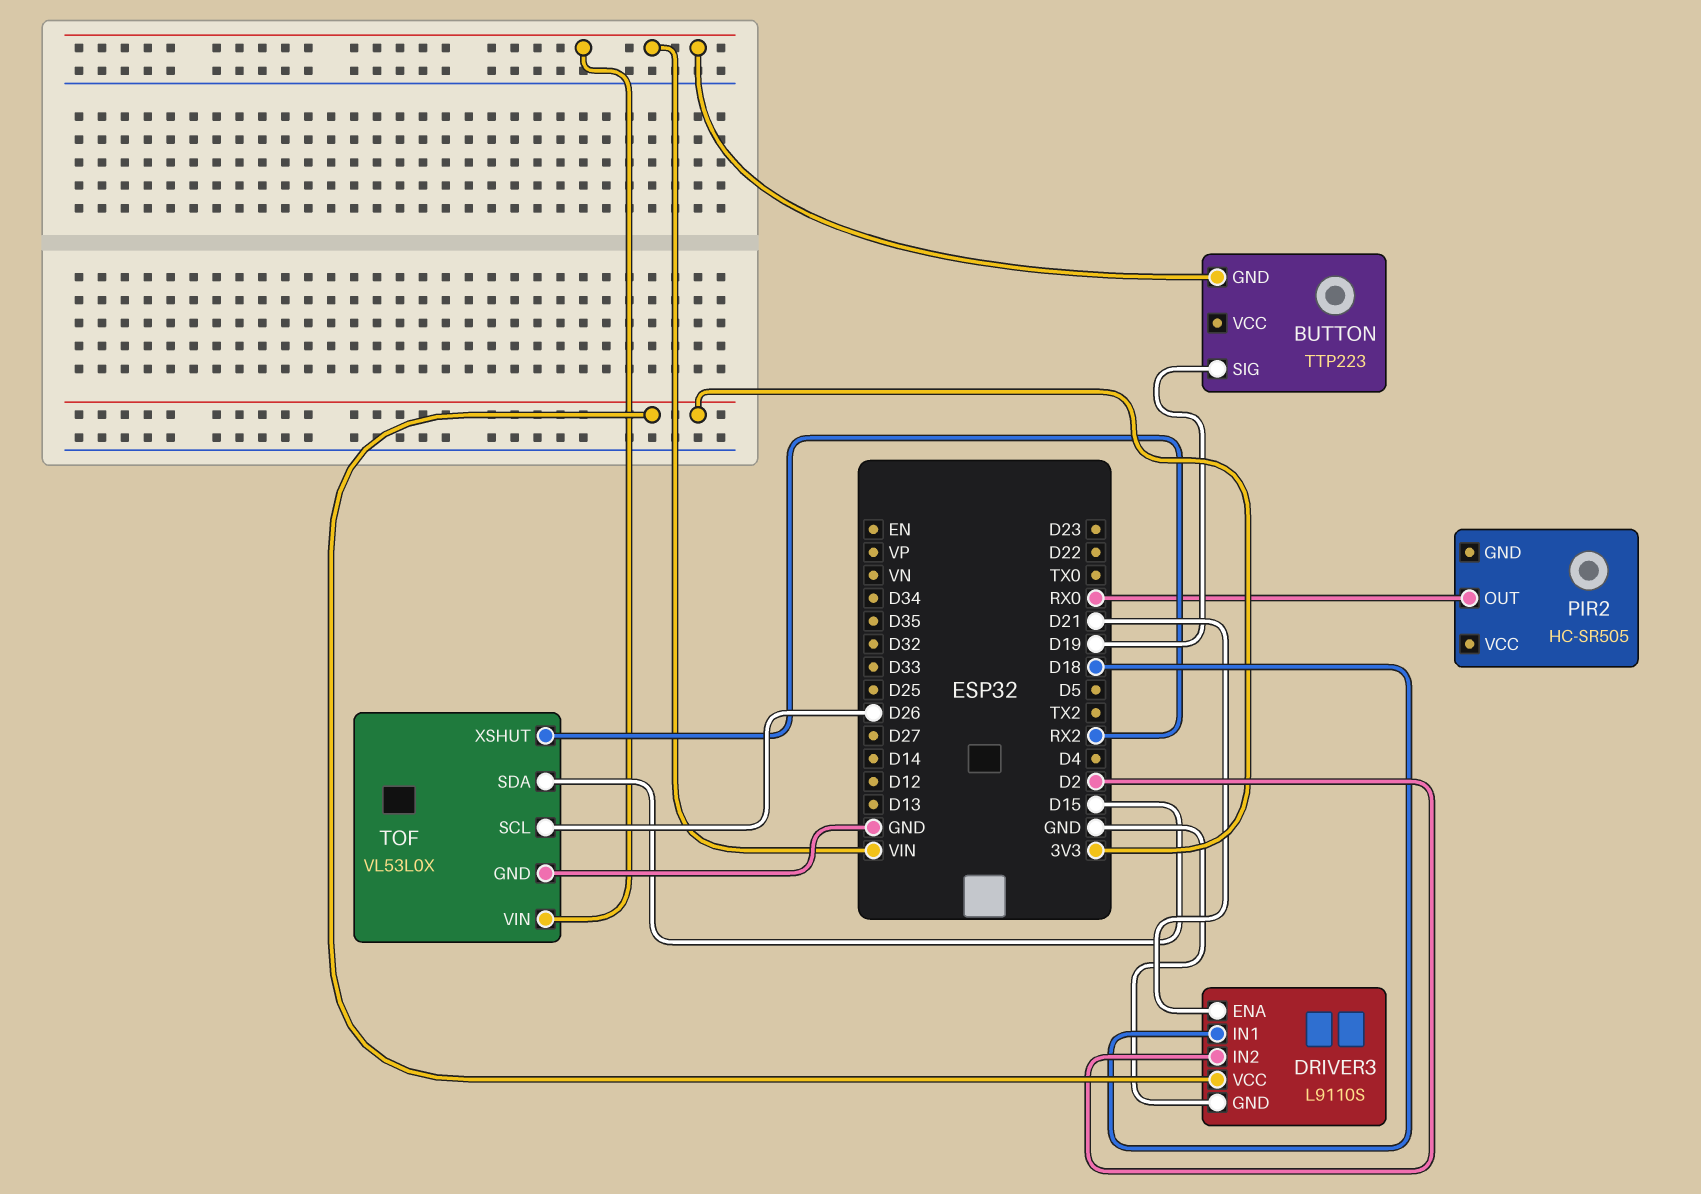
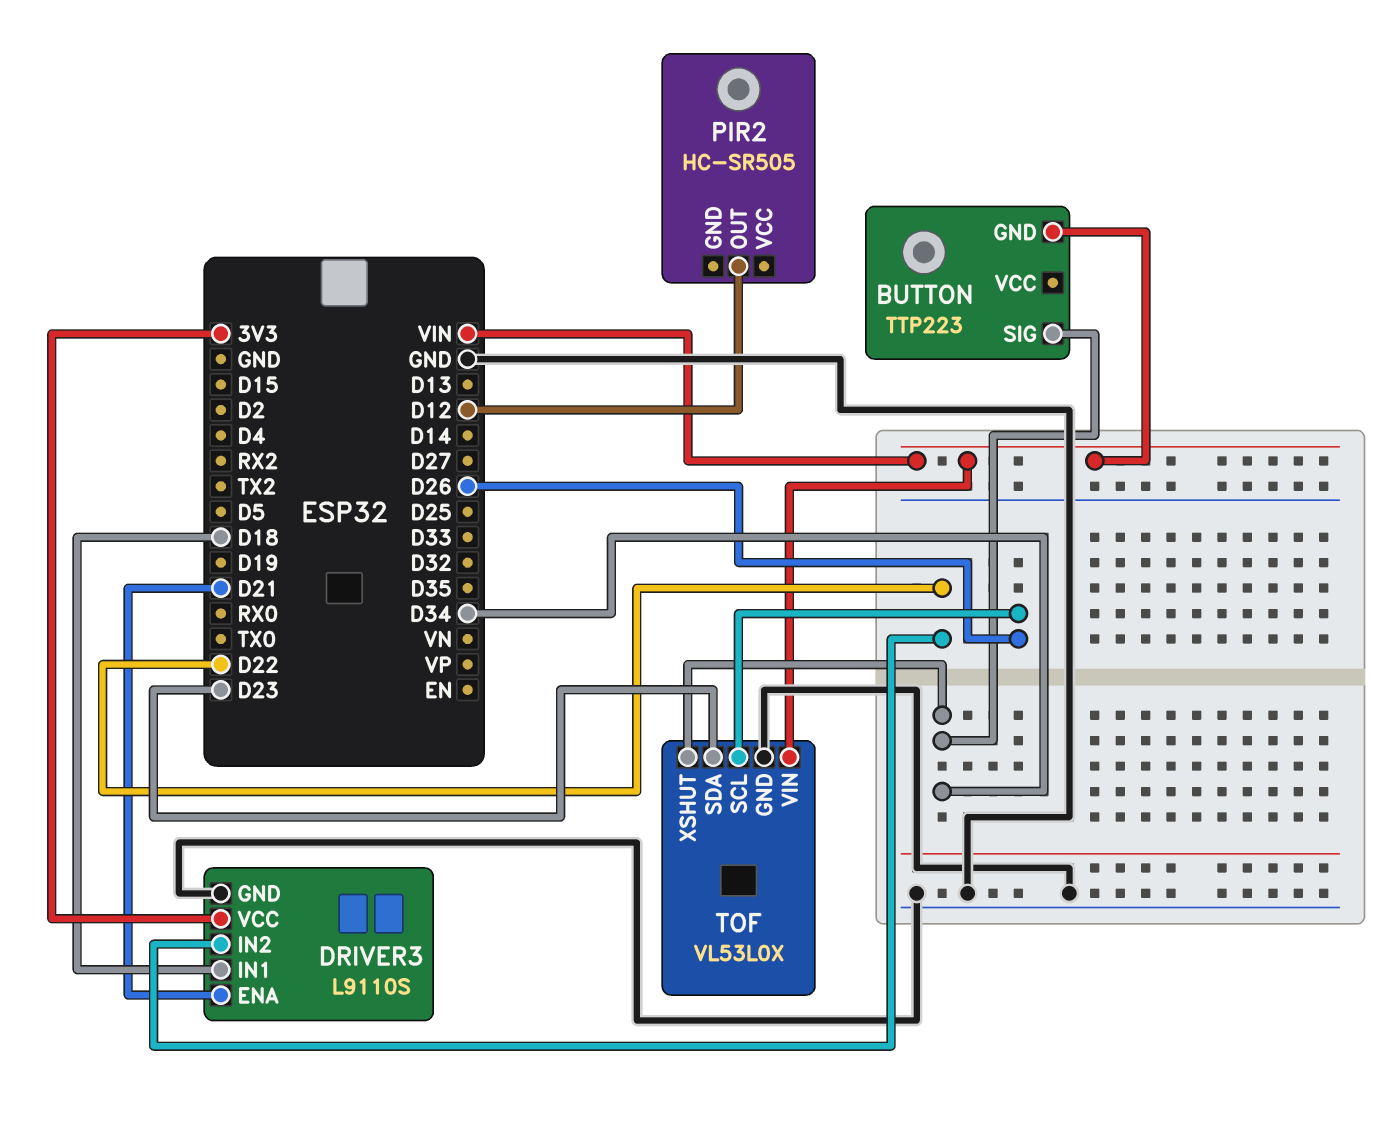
BUTTON pin SIG: D19 -> D34
DRIVER3 pin IN2: D2 -> D22
PIR2 pin OUT: RX0 -> D12
TOF pin SDA: D15 -> D23
TOF pin XSHUT: RX2 -> D34

